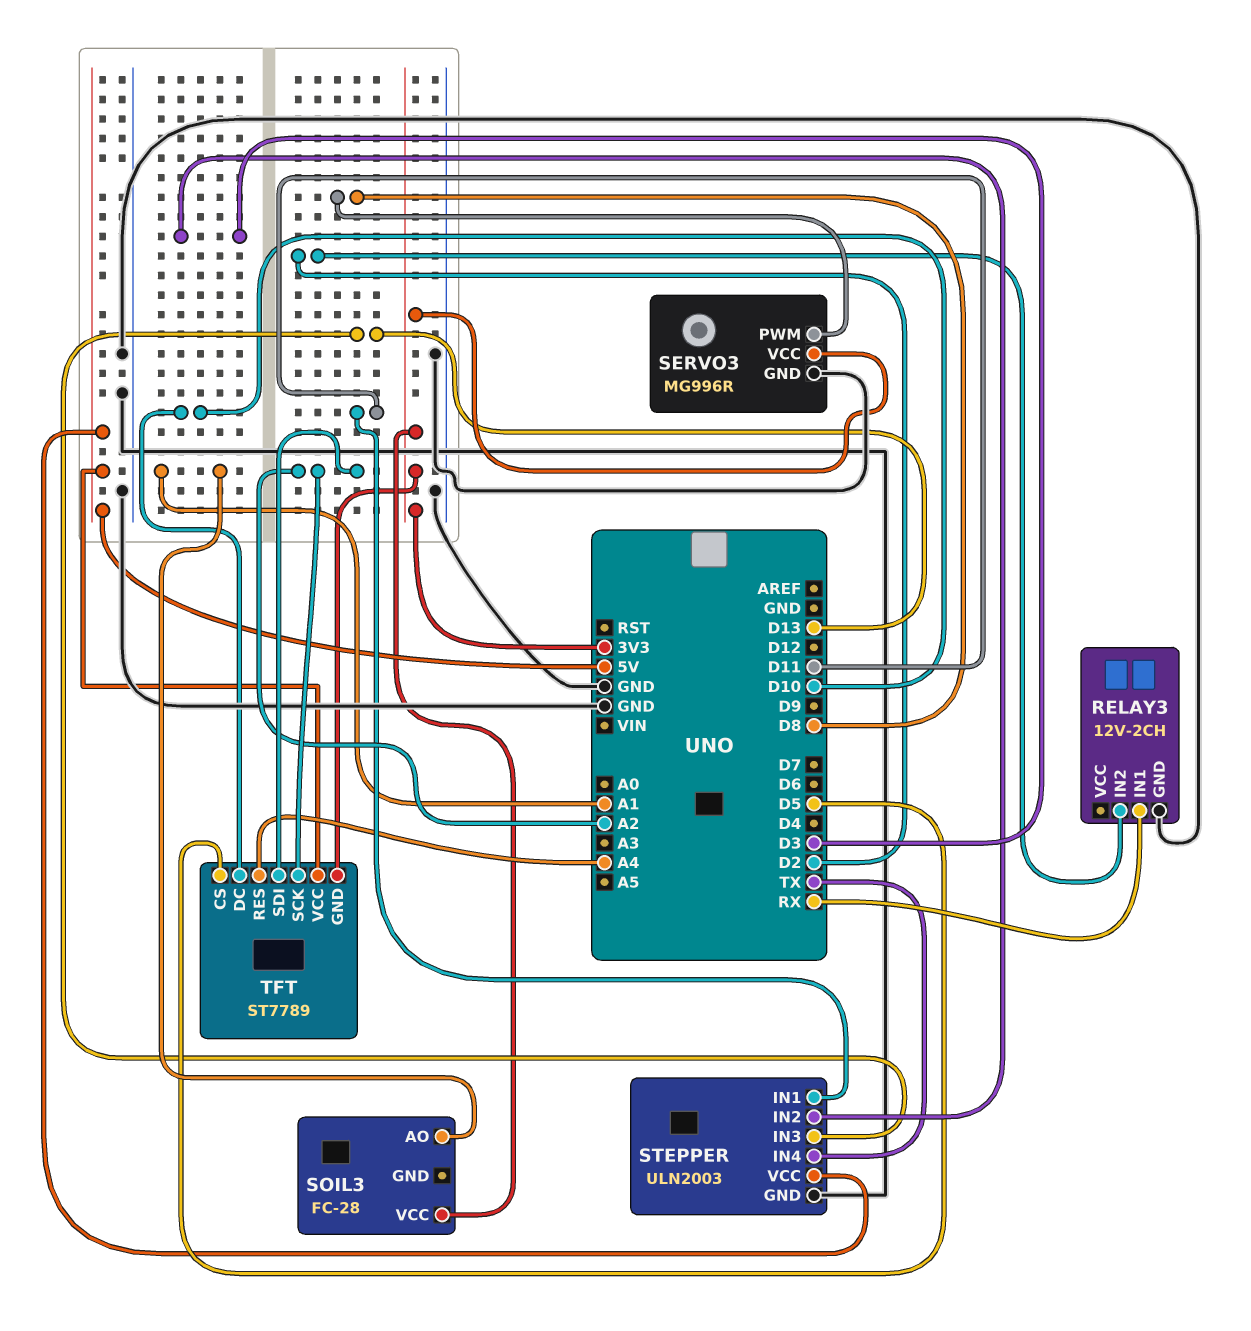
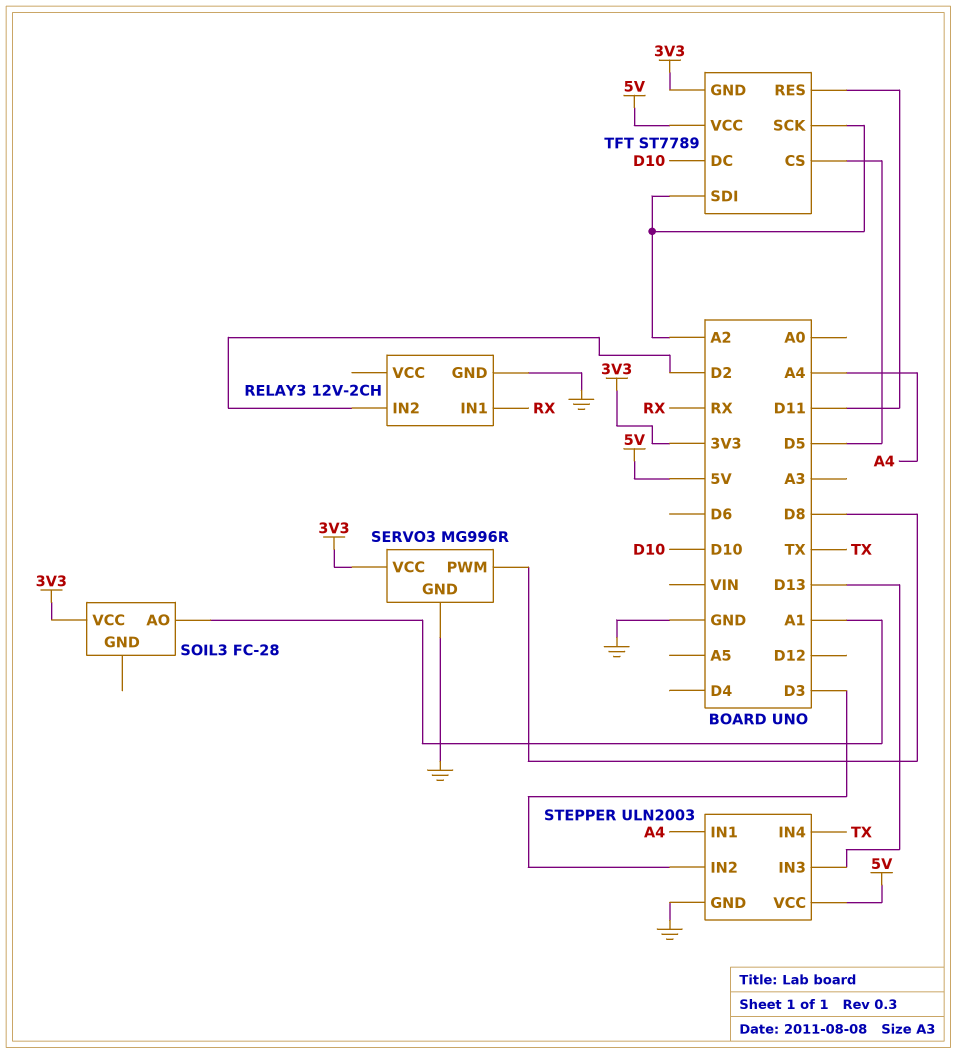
STEPPER pin IN1: D11 -> A4
TFT pin RES: A4 -> D11

